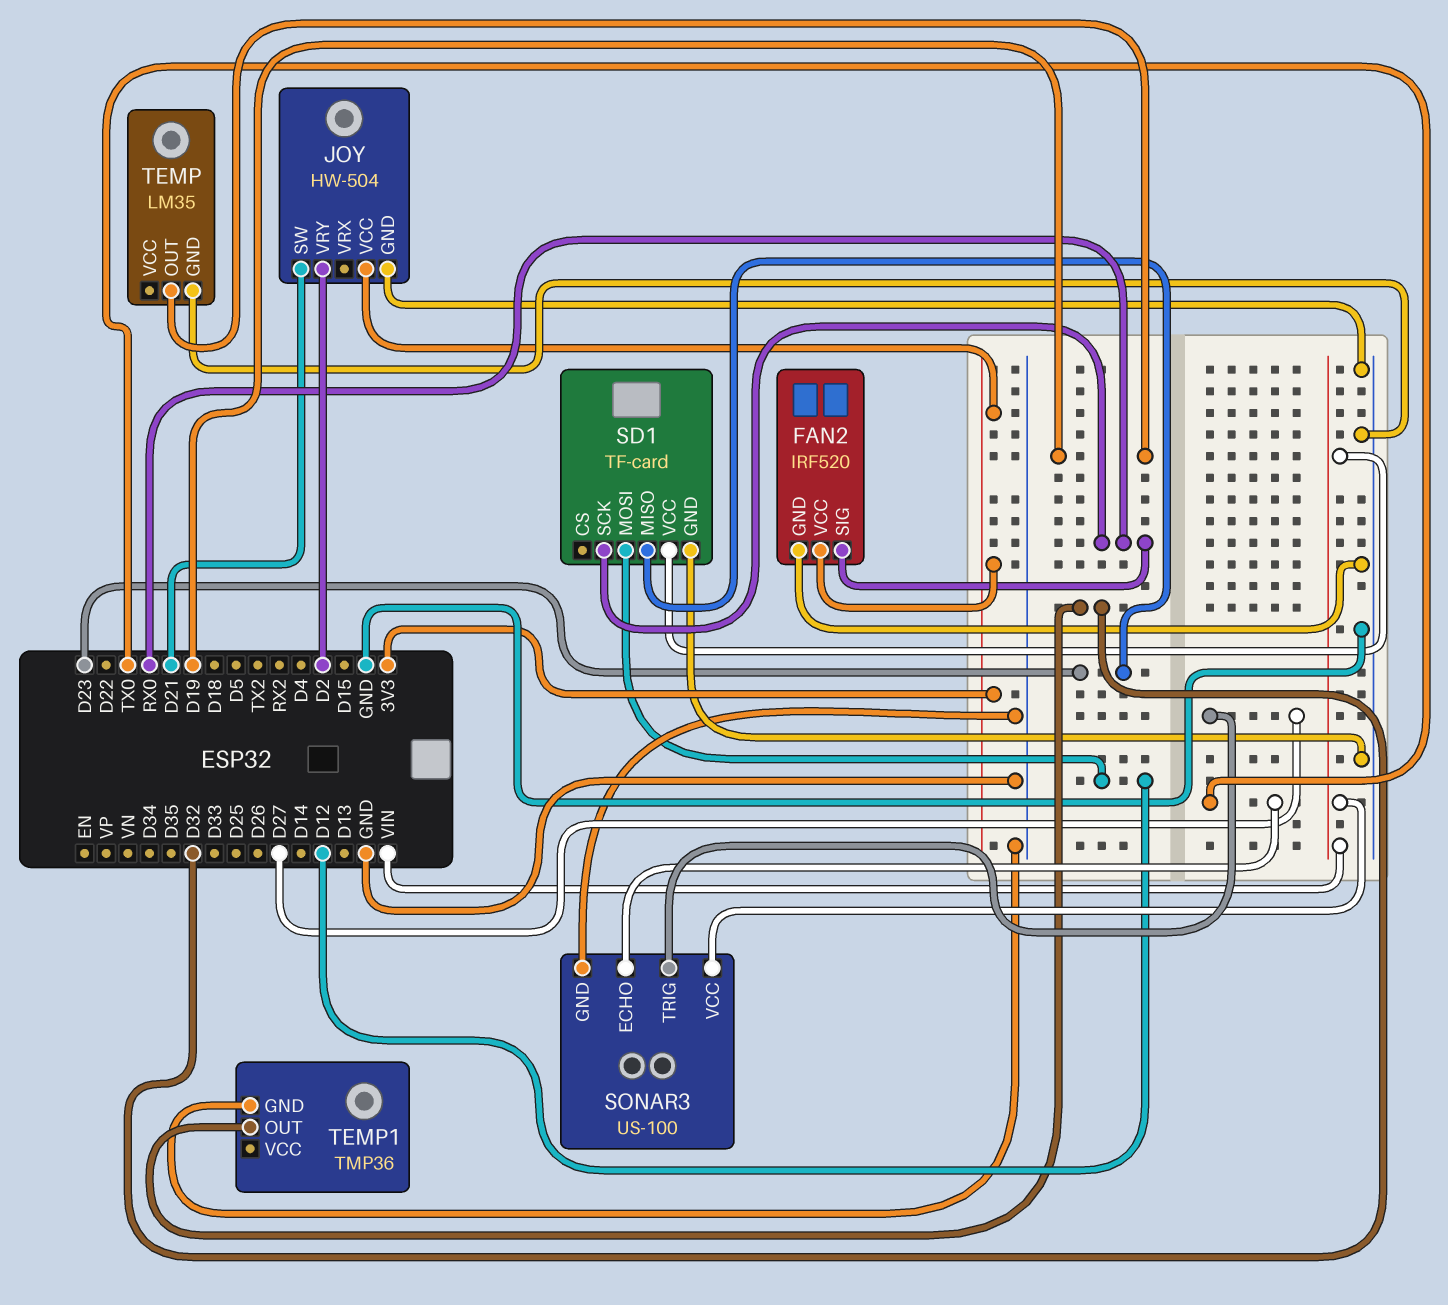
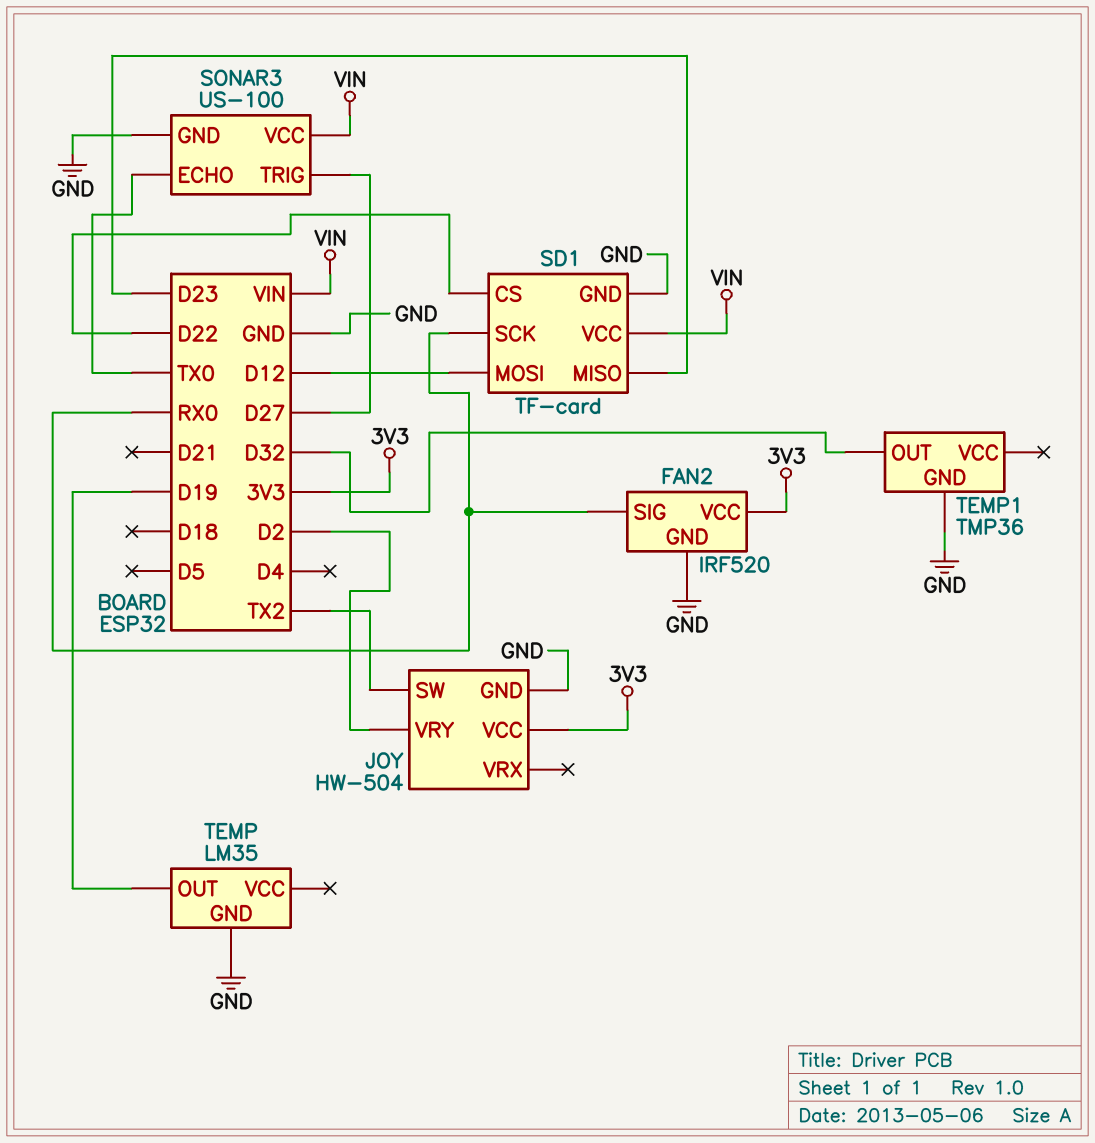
JOY pin SW: D21 -> TX2
SD1 pin CS: none -> D22

